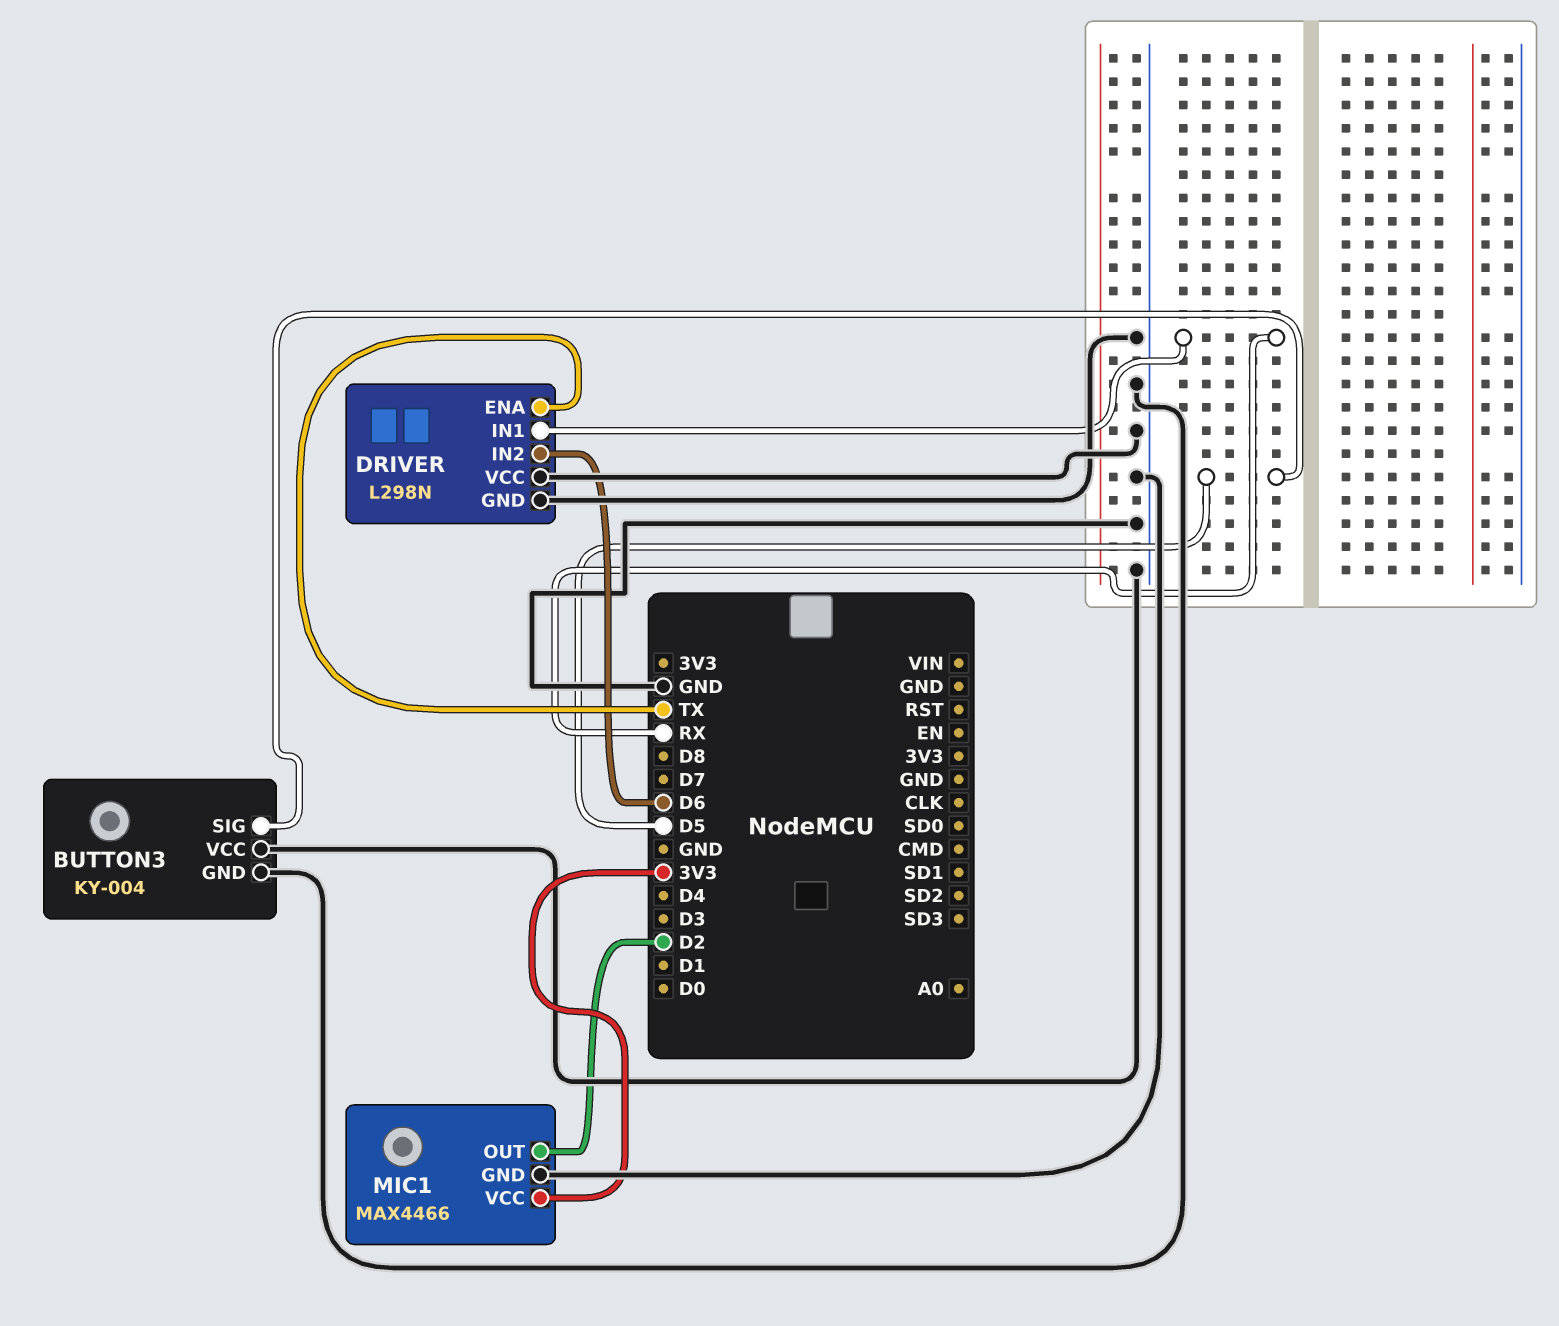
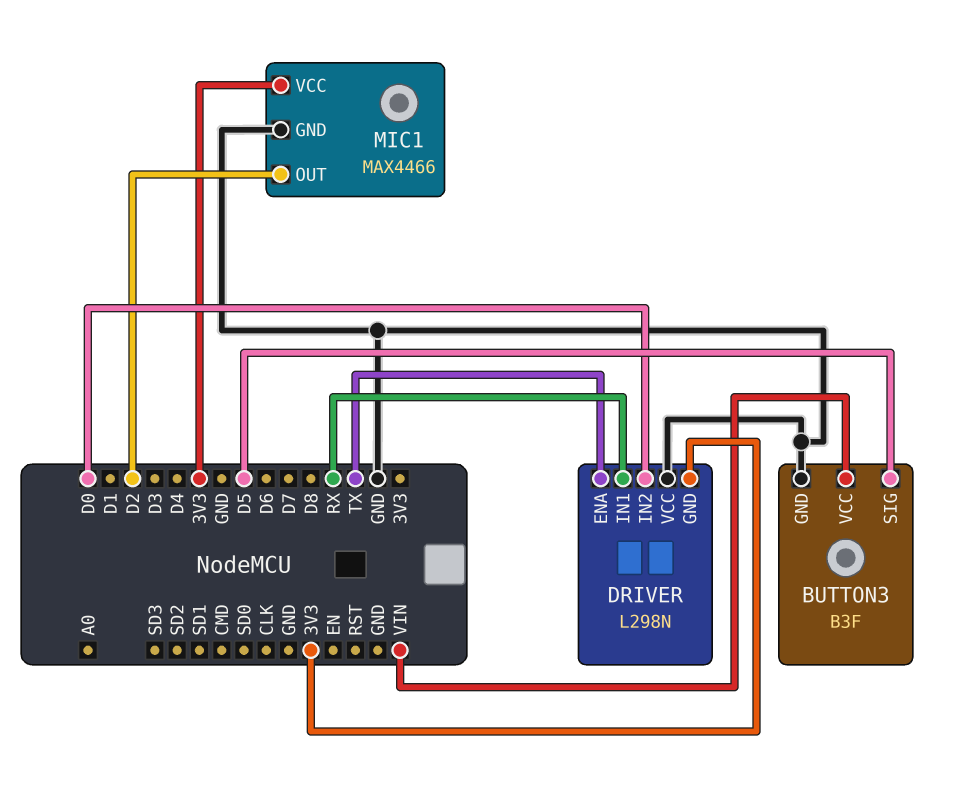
BUTTON3: KY-004 -> B3F
BUTTON3 pin VCC: GND -> VIN
DRIVER pin GND: GND -> 3V3
DRIVER pin IN2: D6 -> D0

